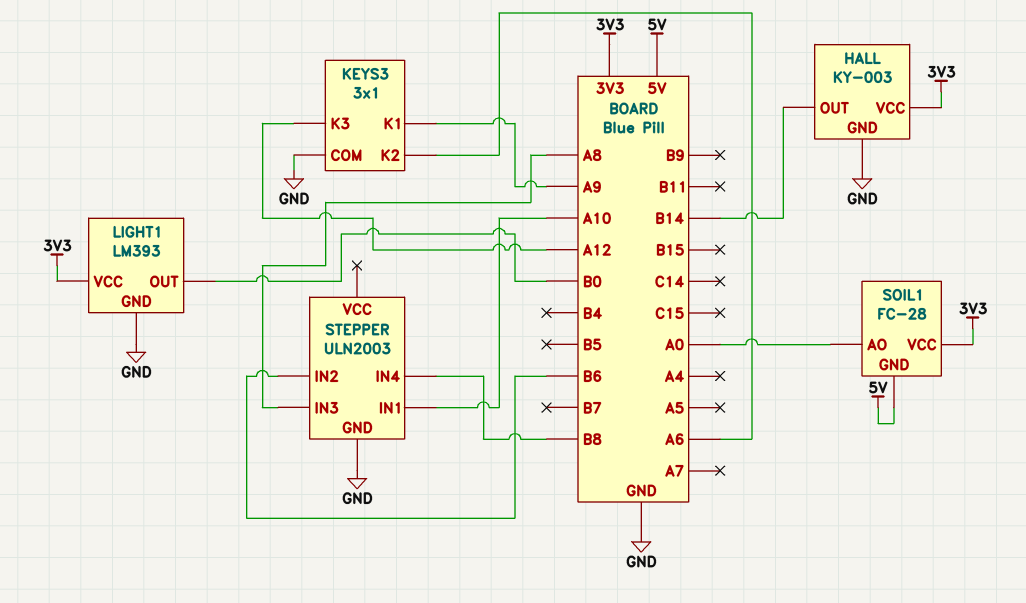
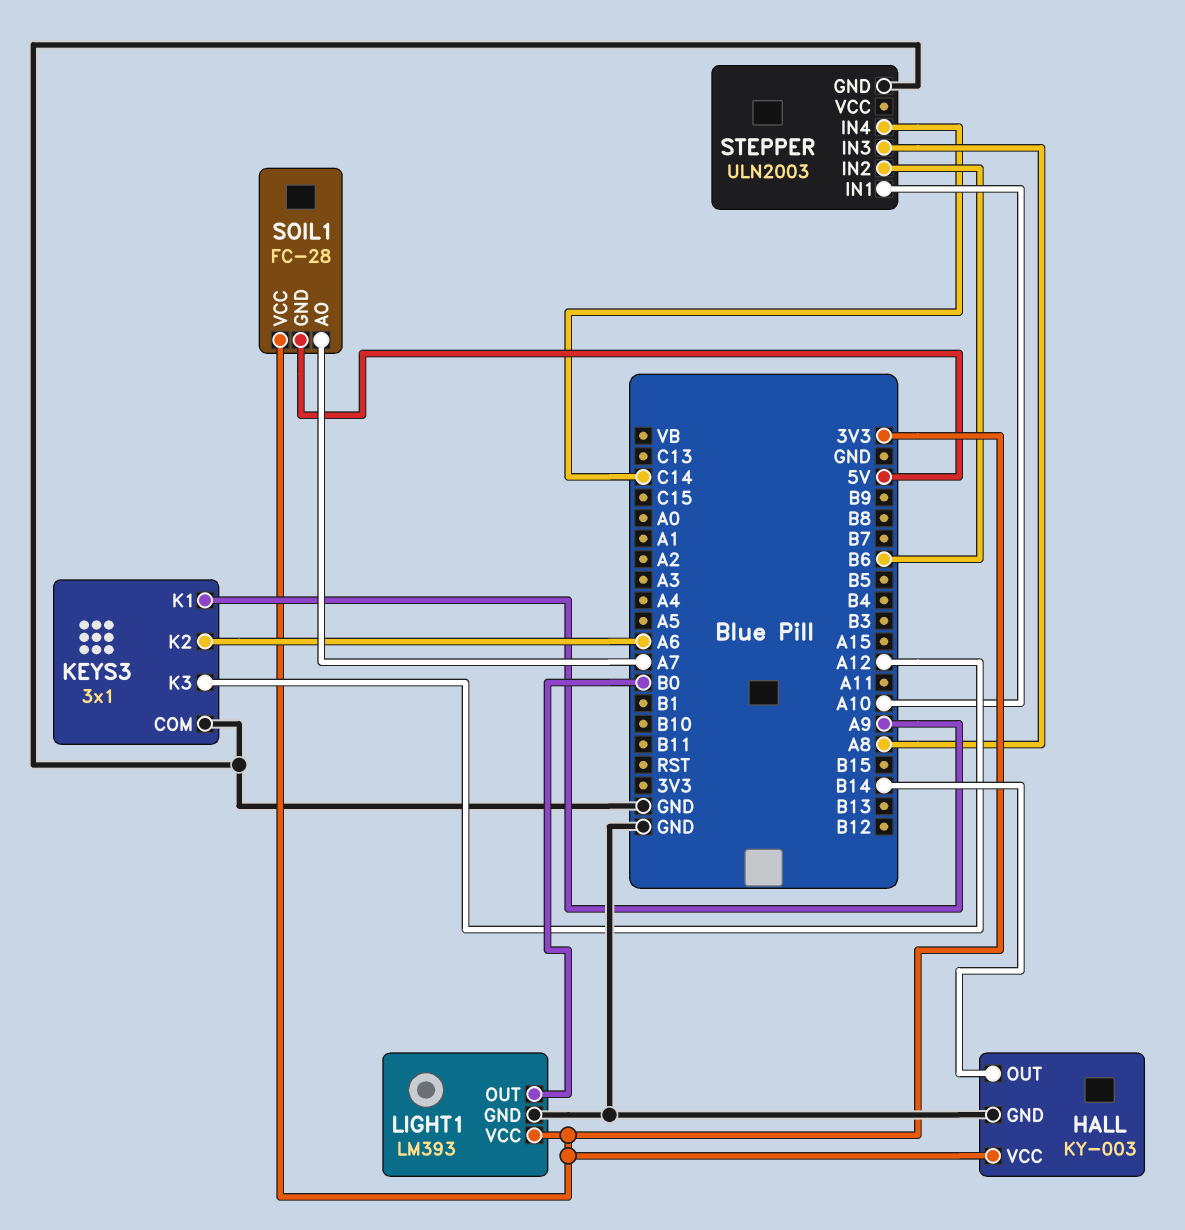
SOIL1 pin AO: A0 -> A7
STEPPER pin IN4: B8 -> C14

